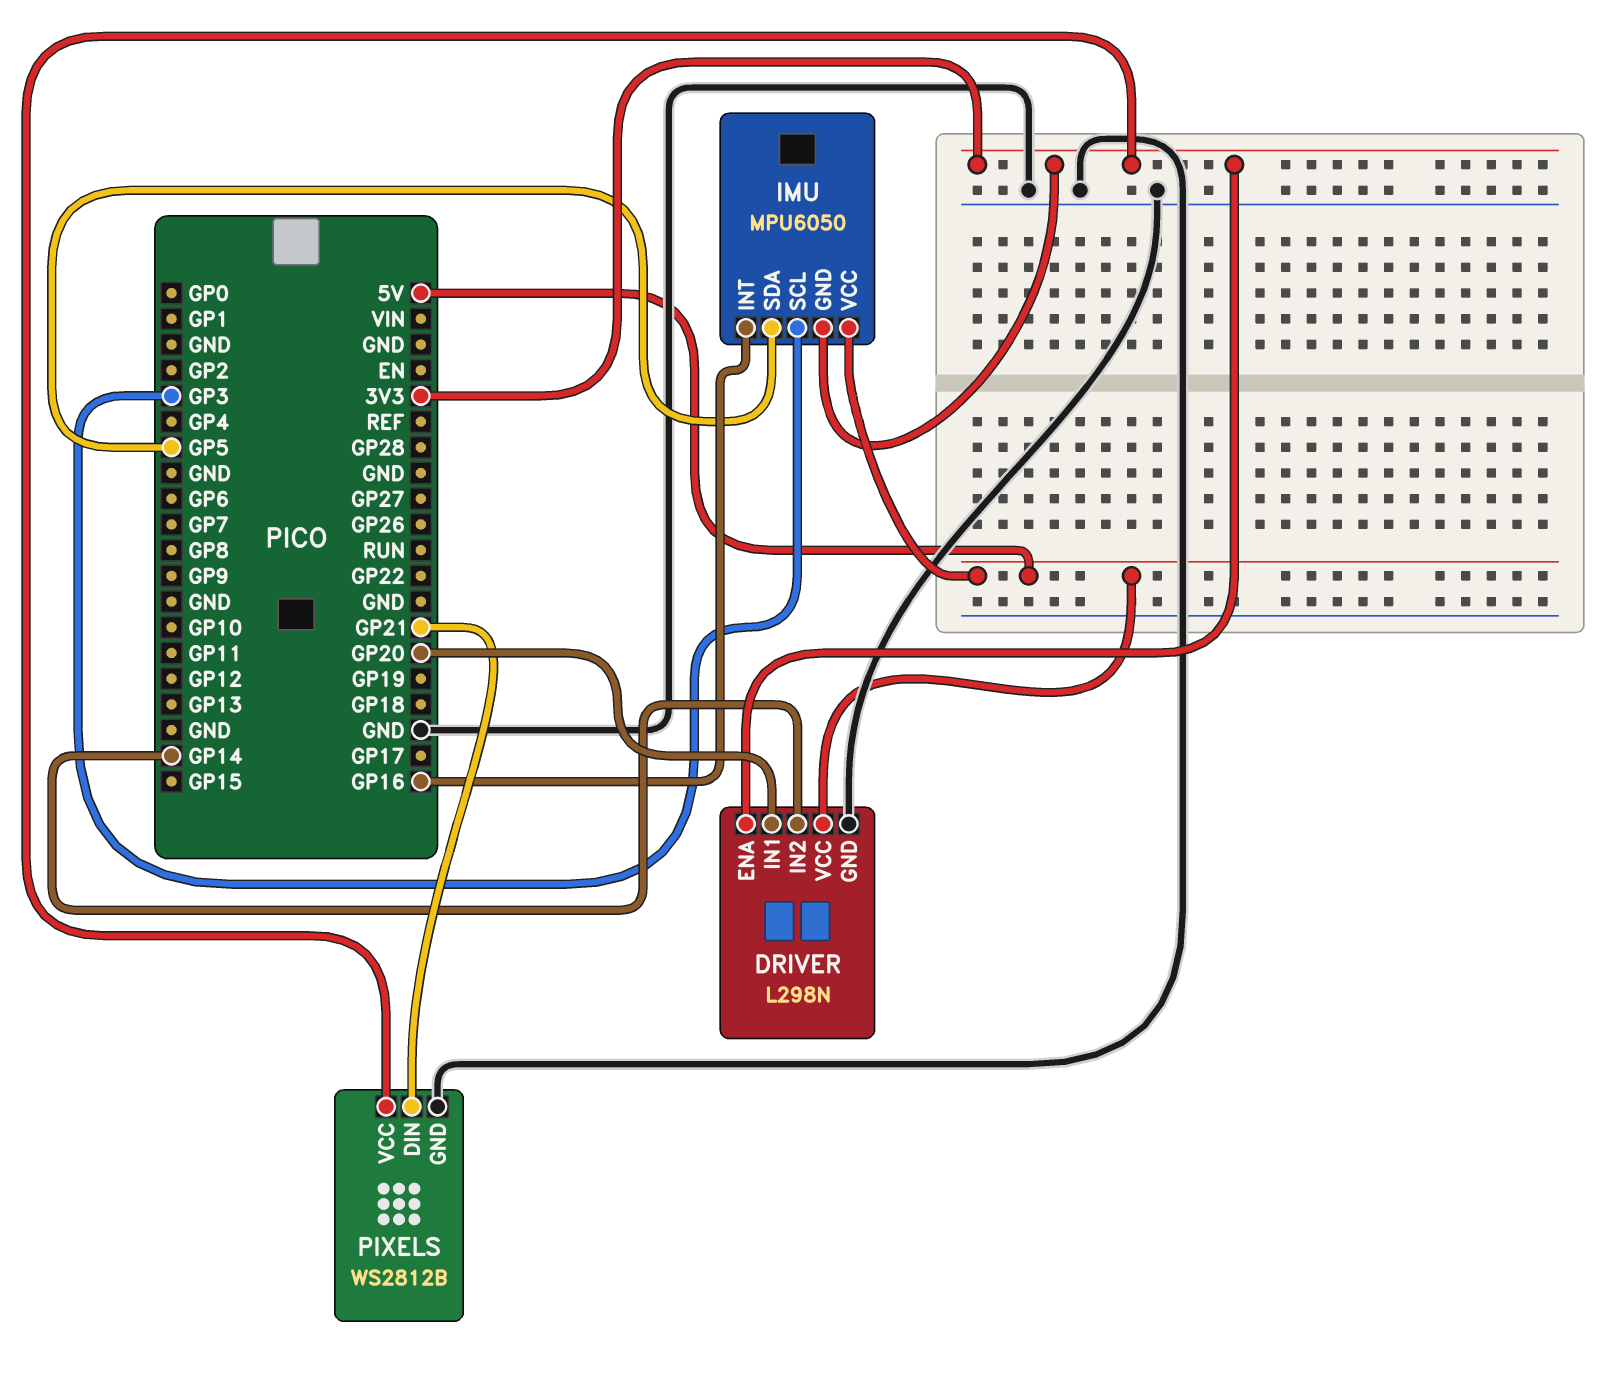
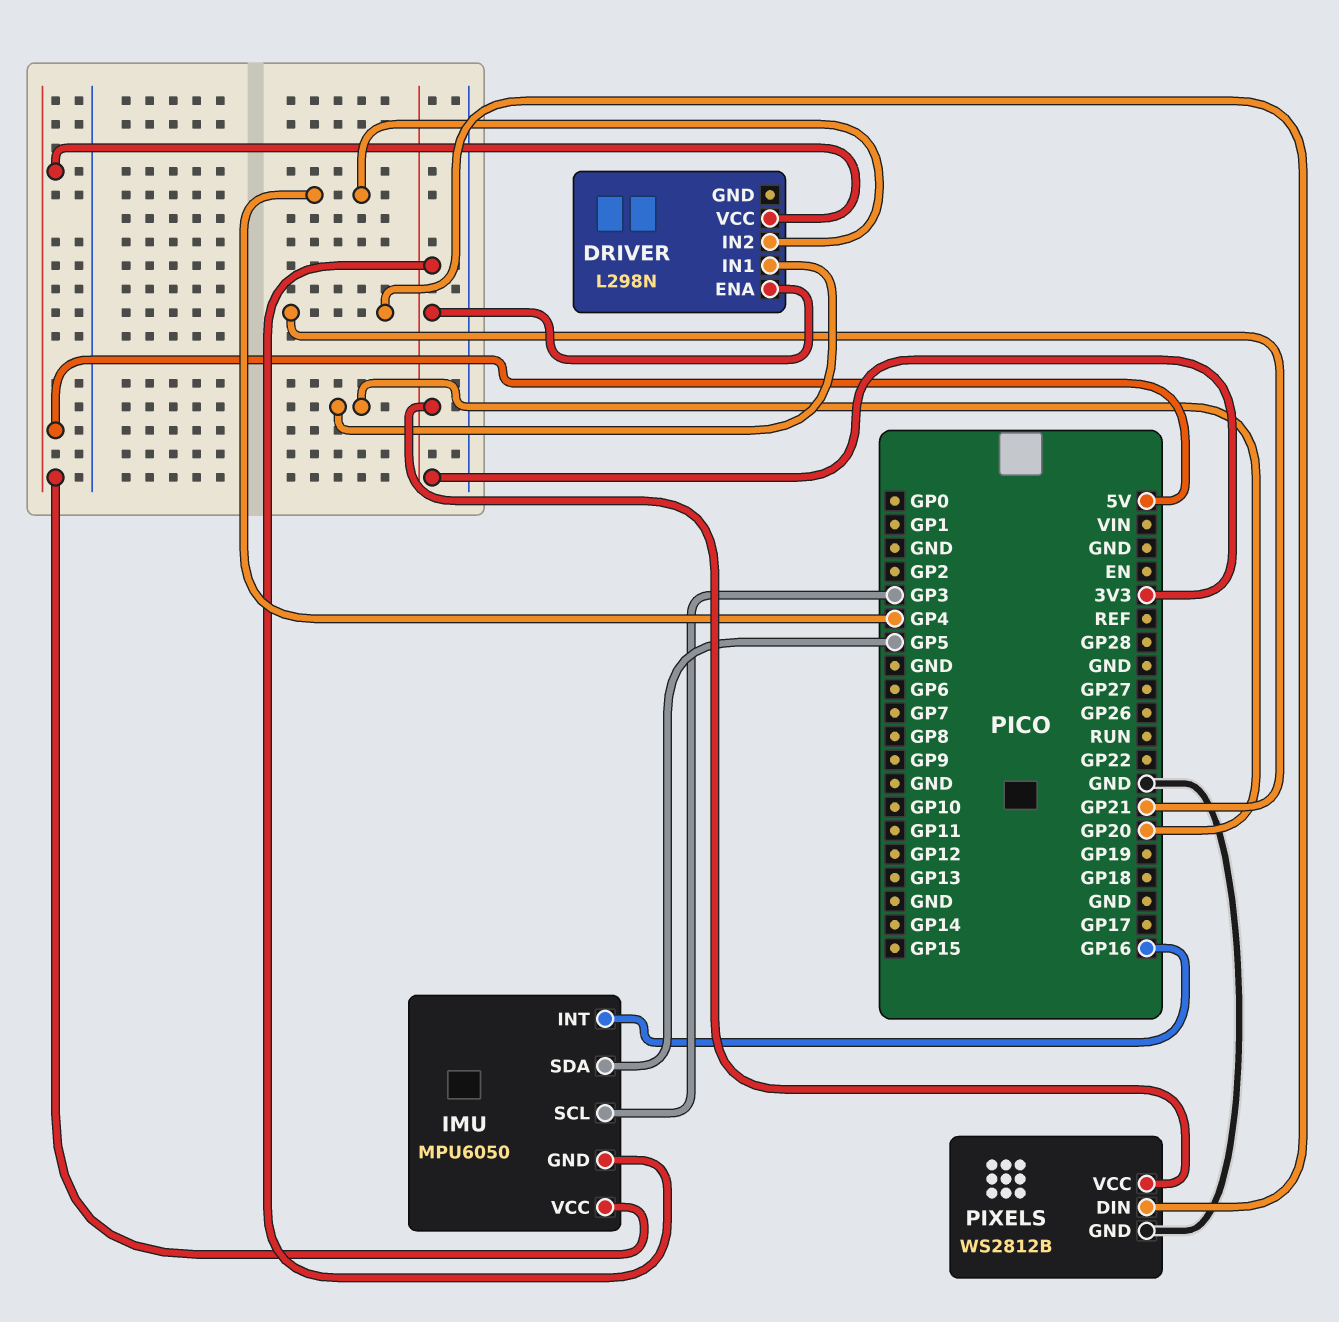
DRIVER pin GND: GND -> none
DRIVER pin IN2: GP14 -> GP4

